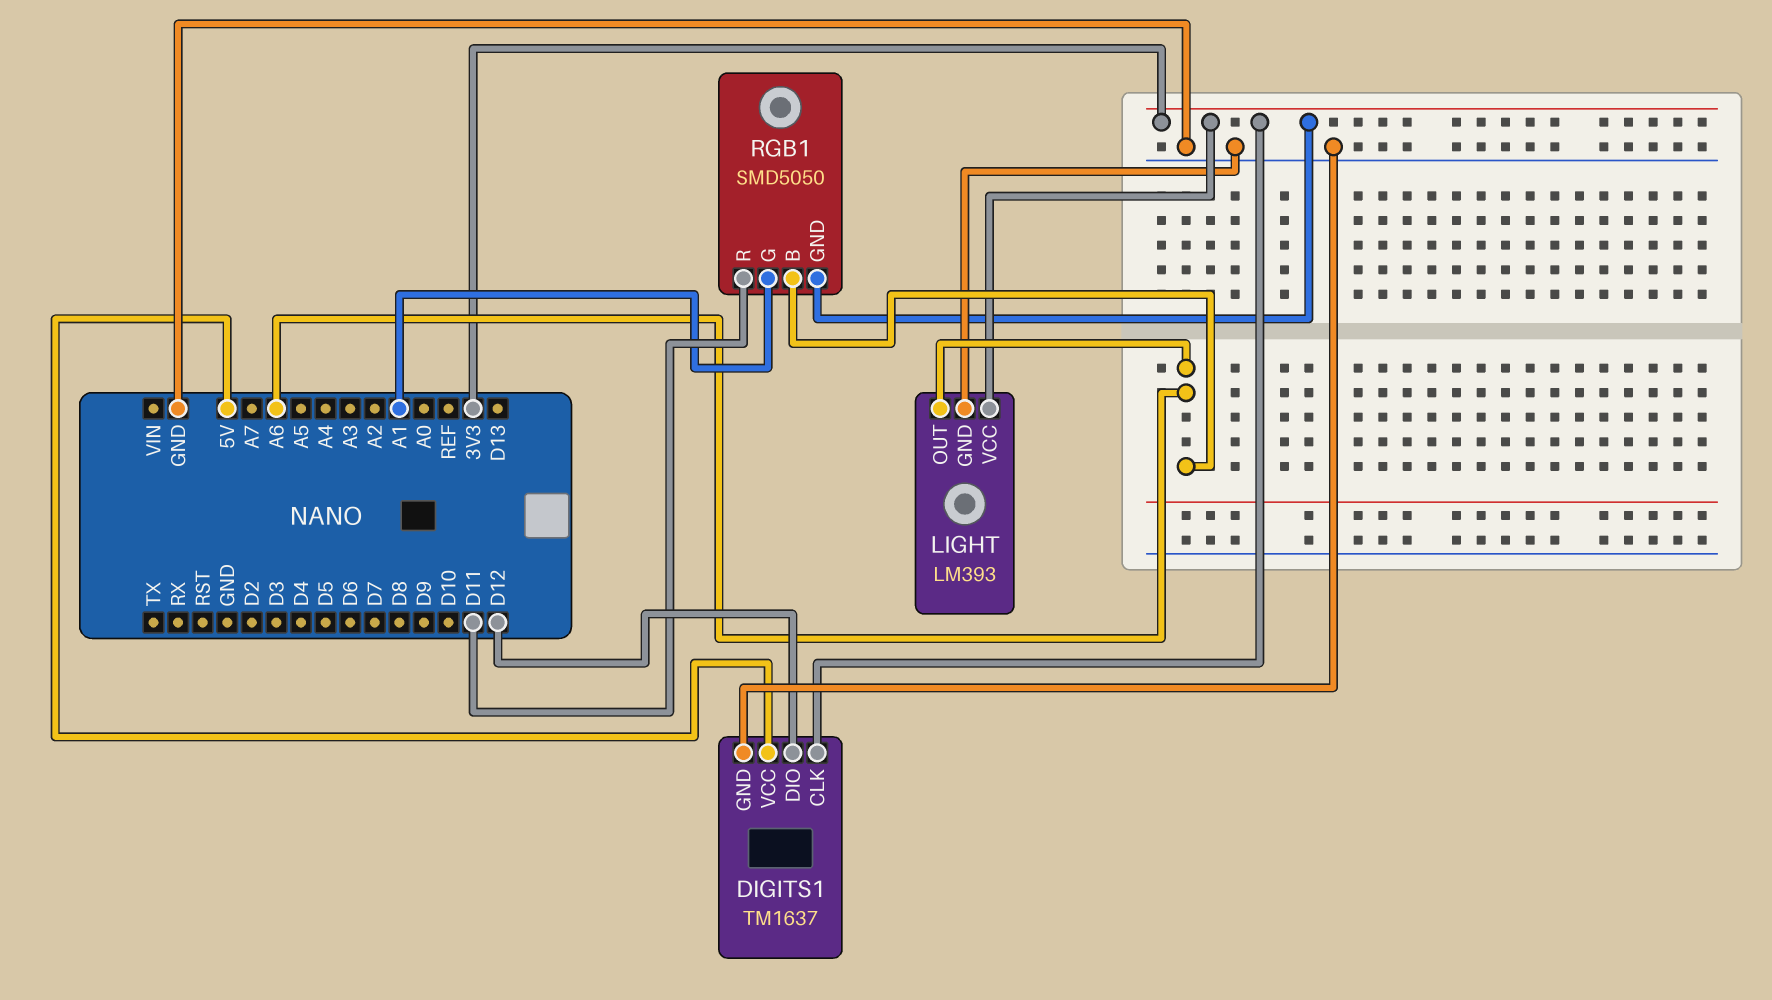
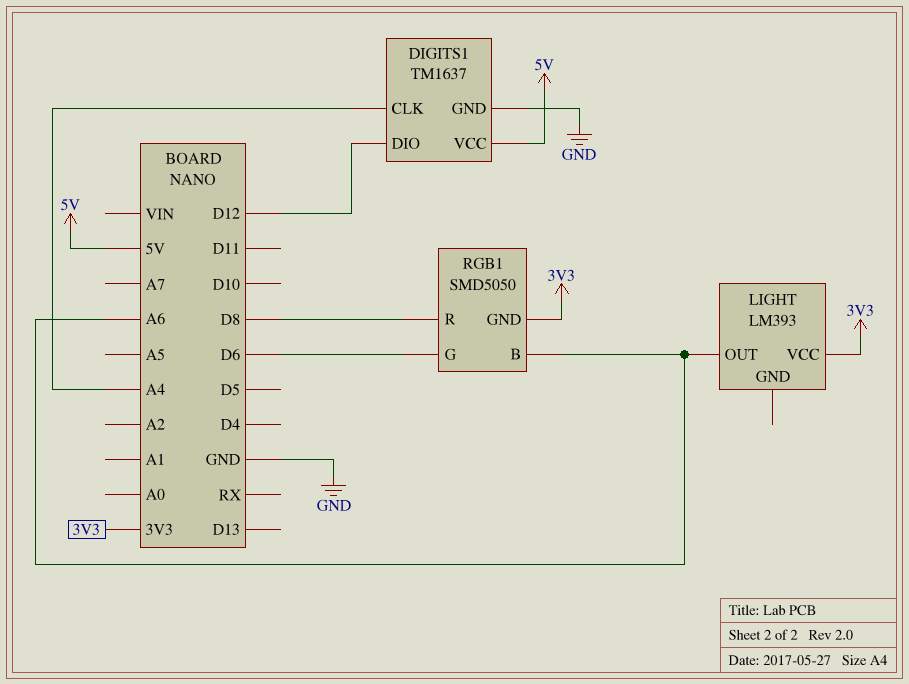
DIGITS1 pin CLK: 3V3 -> A4
LIGHT pin GND: GND -> none
RGB1 pin G: A1 -> D6
RGB1 pin R: D11 -> D8

